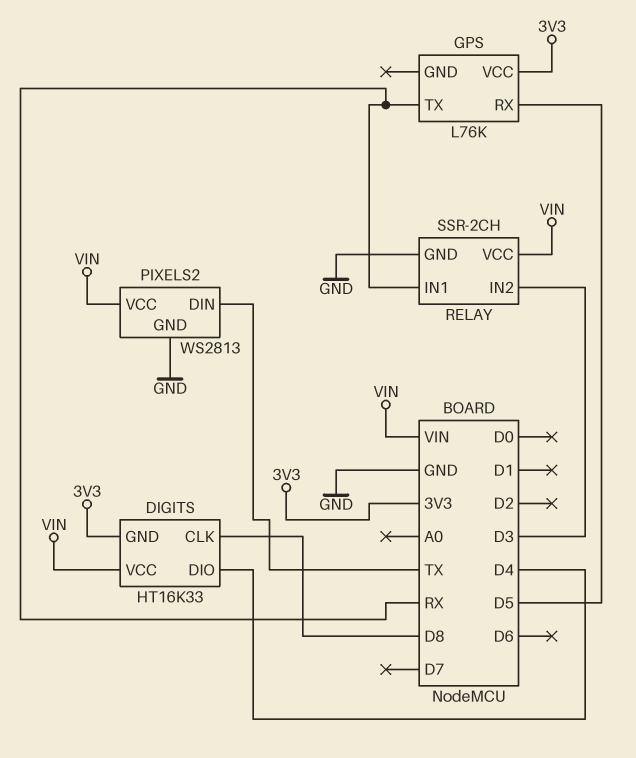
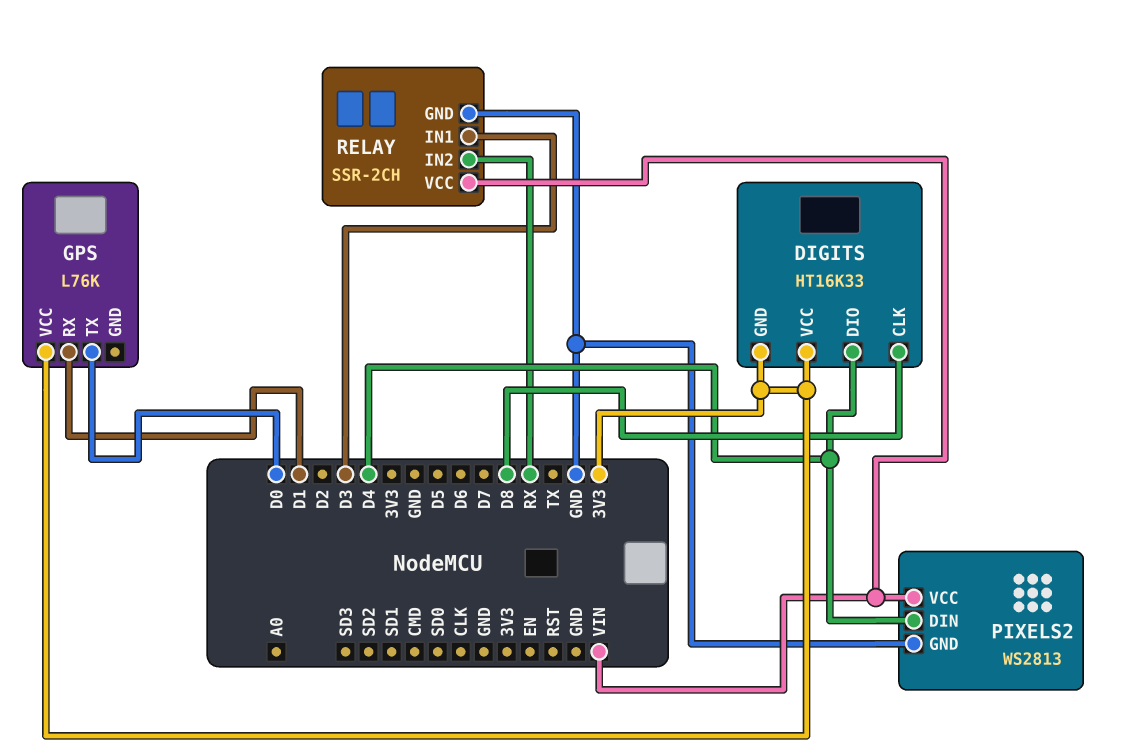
DIGITS pin VCC: VIN -> 3V3
GPS pin RX: D5 -> D1
GPS pin TX: RX -> D0
PIXELS2 pin DIN: TX -> D4
RELAY pin IN1: RX -> D3
RELAY pin IN2: D3 -> RX

